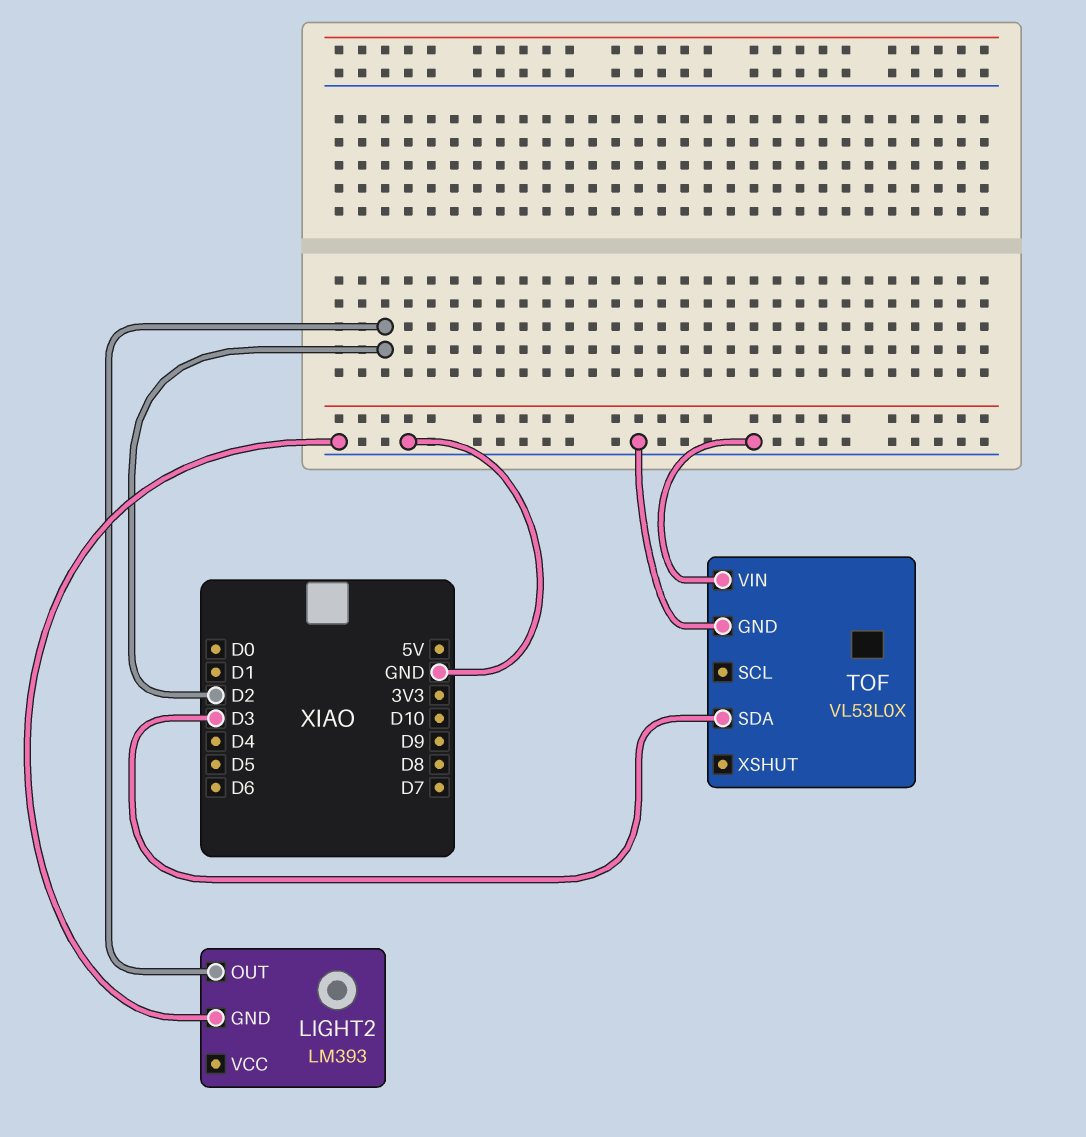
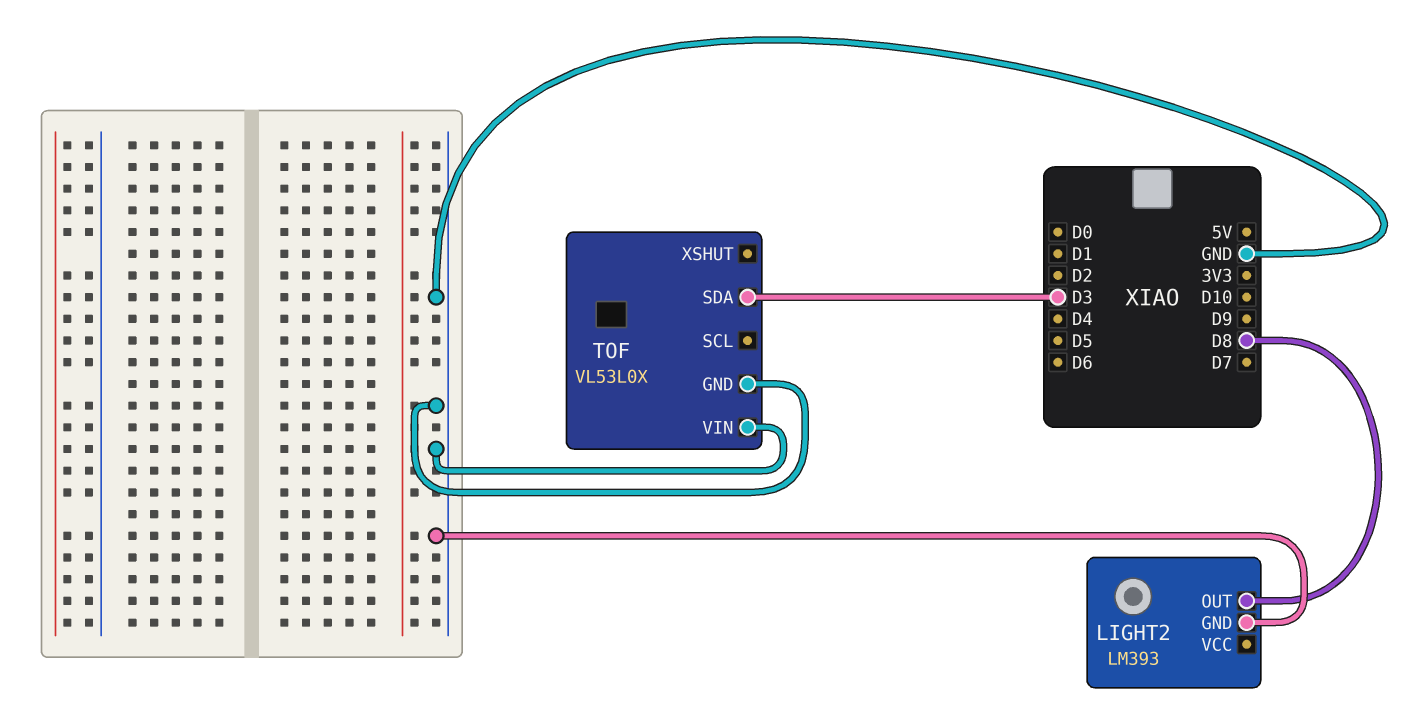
LIGHT2 pin OUT: D2 -> D8

